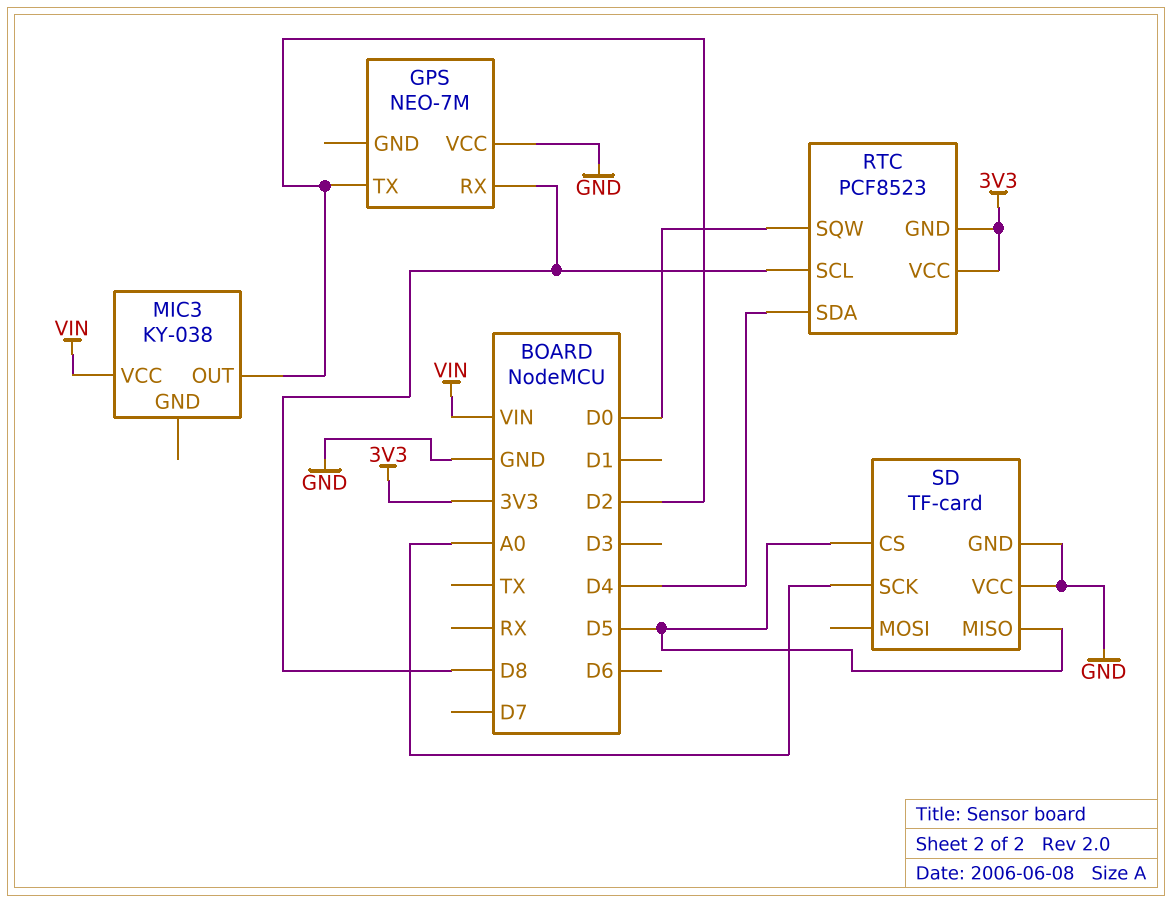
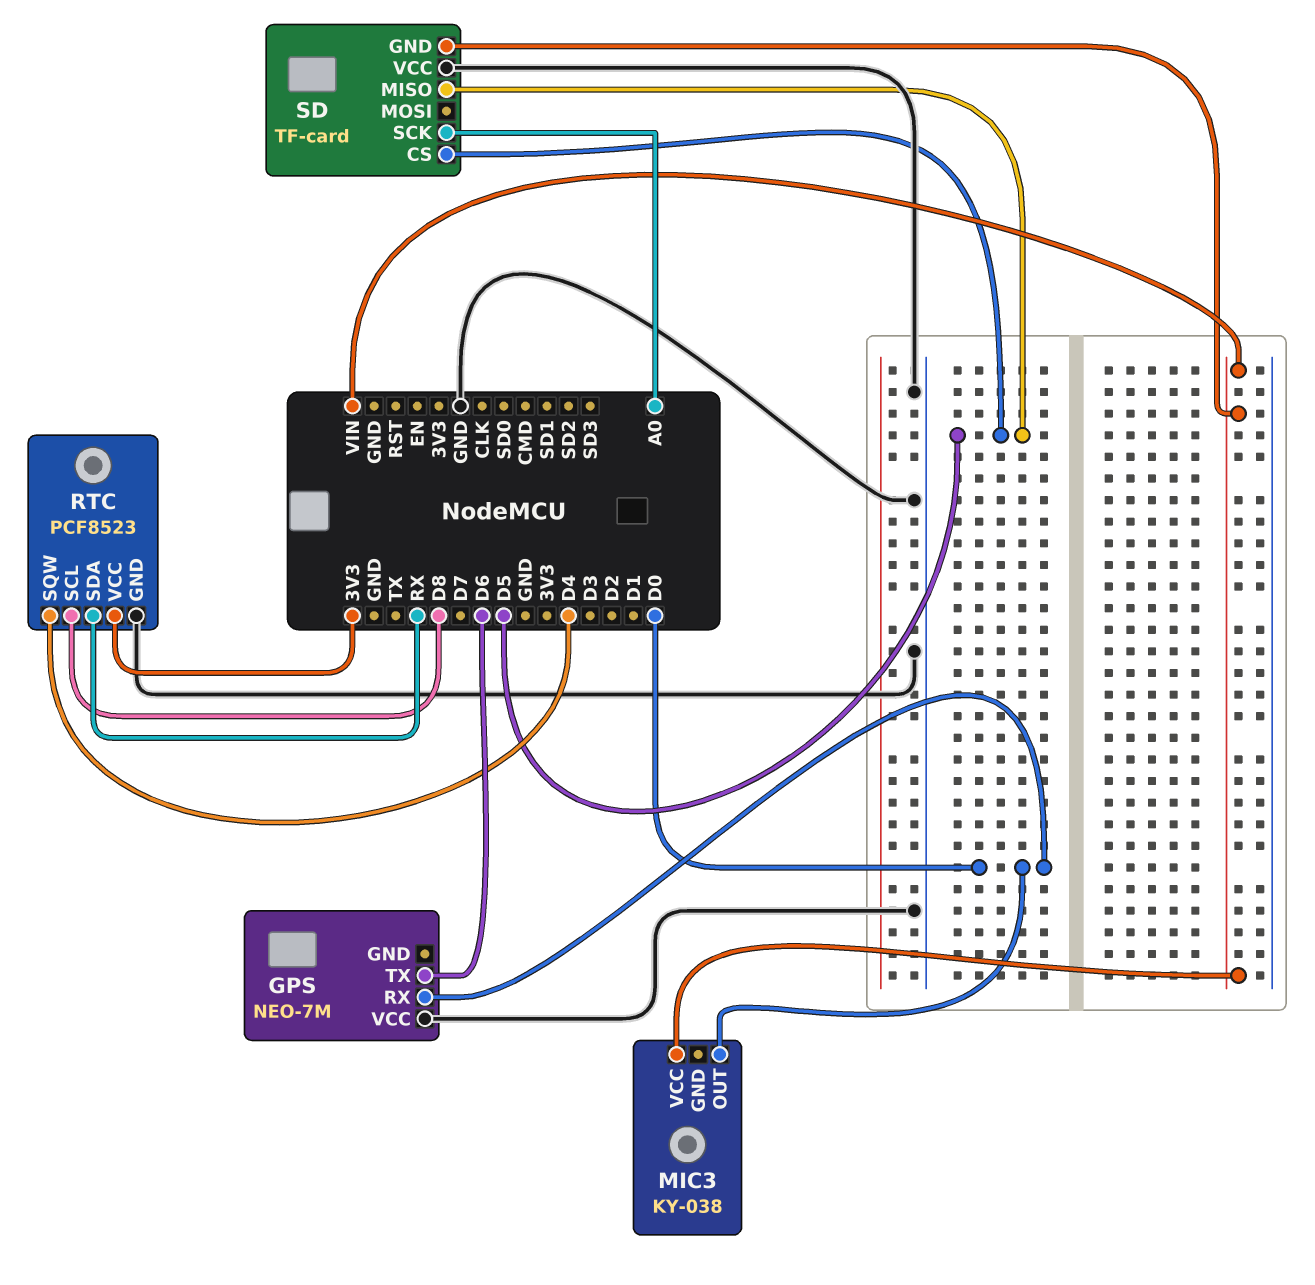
GPS pin RX: D8 -> D0
GPS pin TX: D2 -> D6
MIC3 pin OUT: D2 -> D0
RTC pin GND: 3V3 -> GND
RTC pin SDA: D4 -> RX
RTC pin SQW: D0 -> D4
SD pin GND: GND -> VIN

